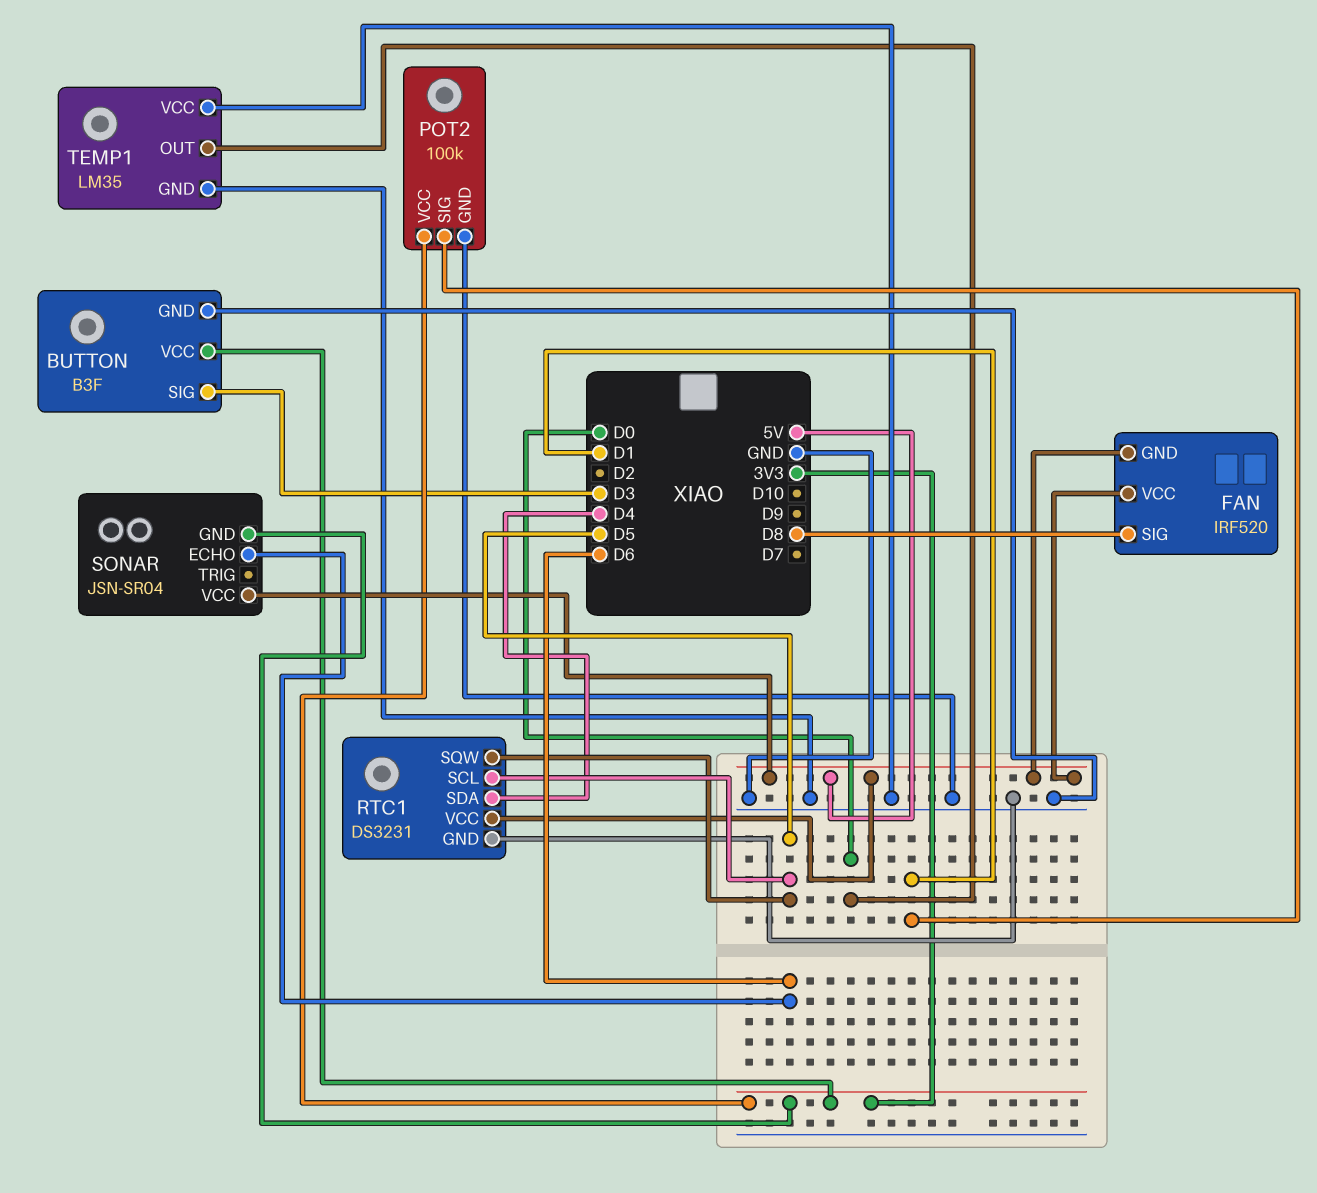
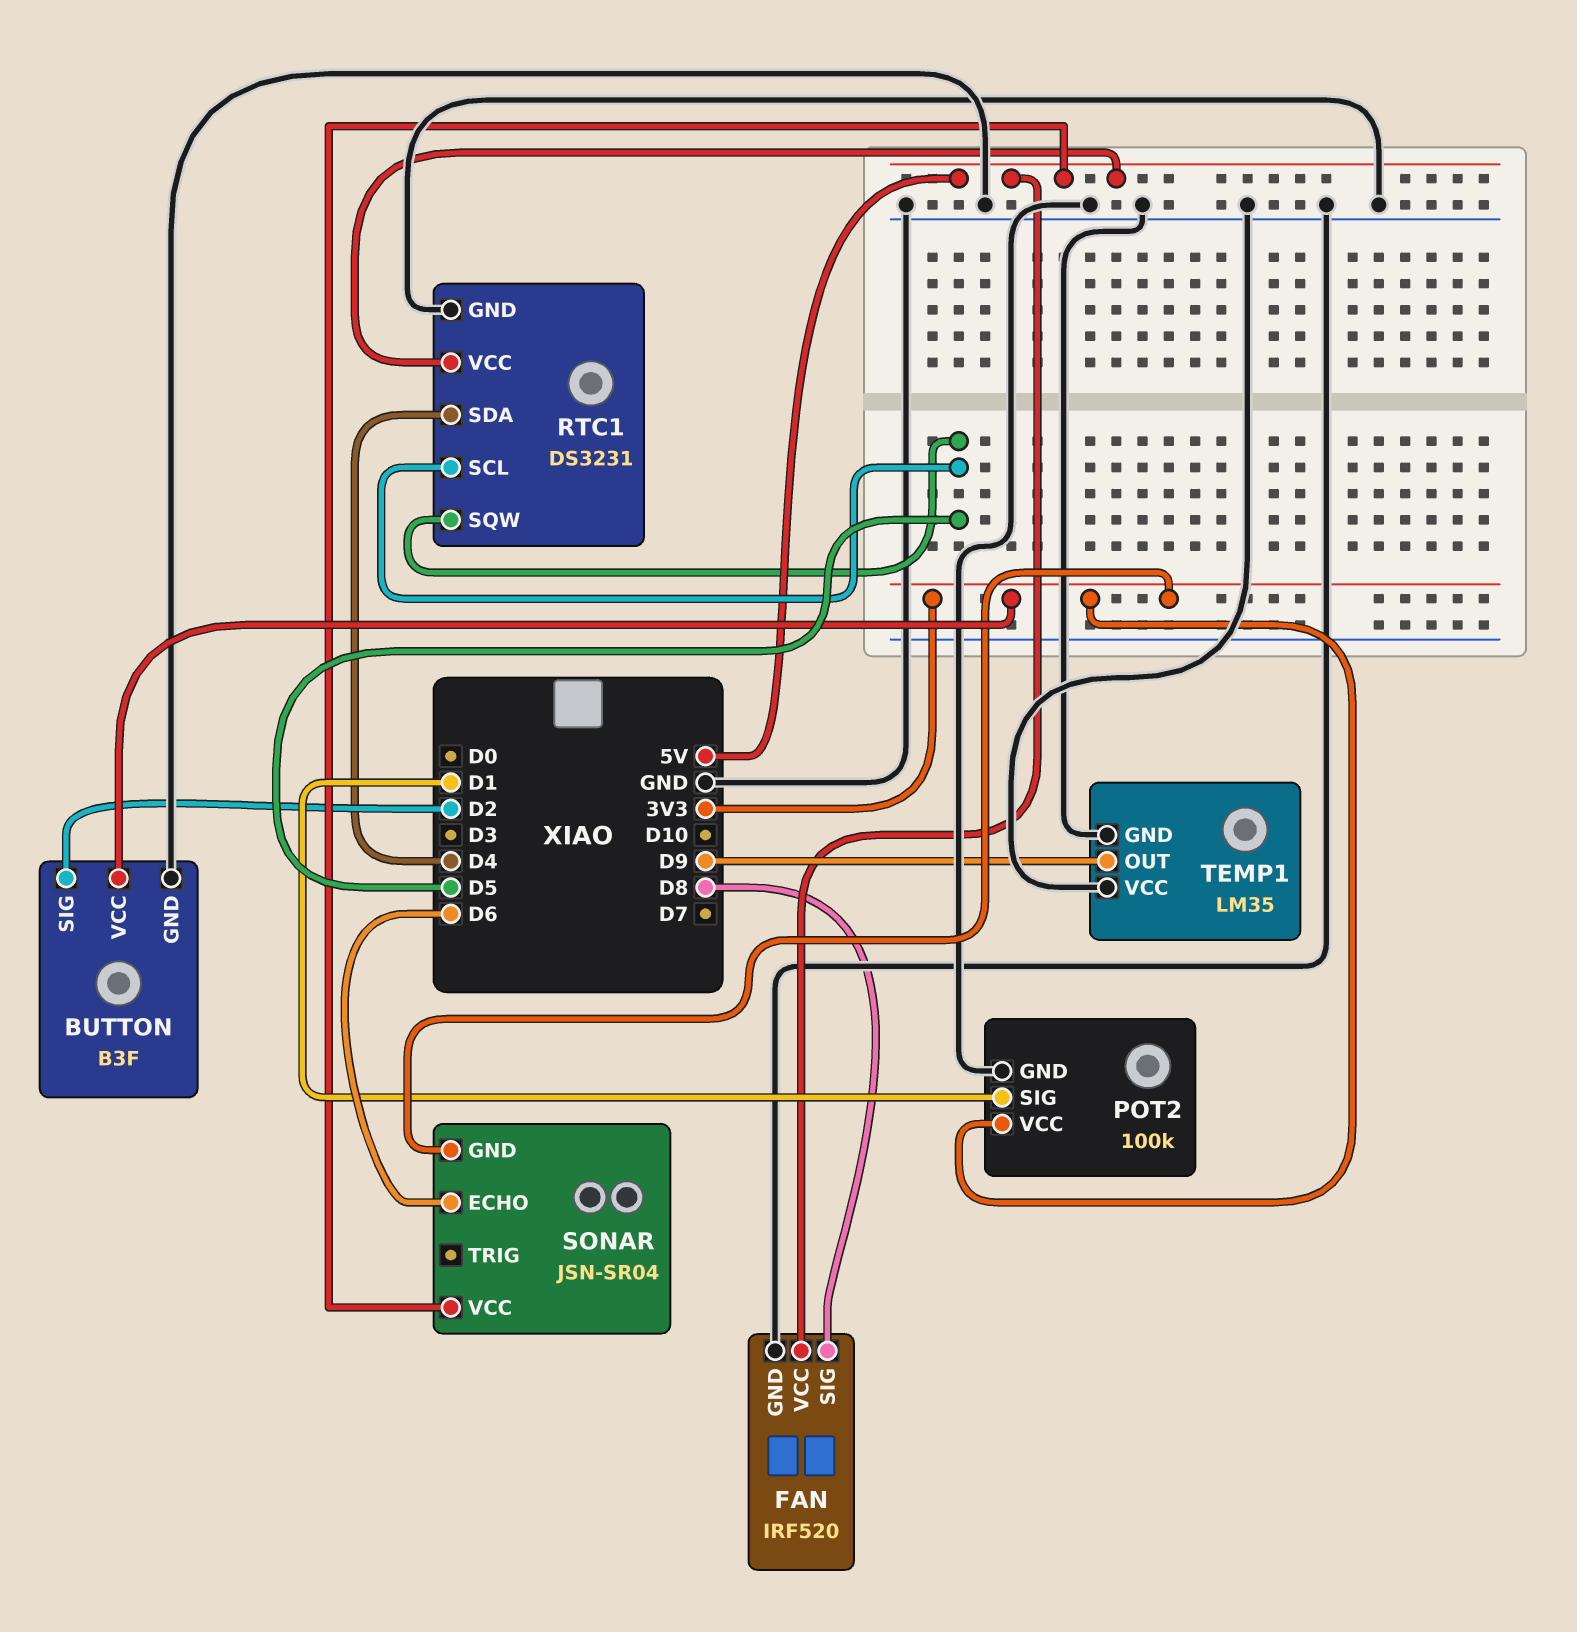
BUTTON pin SIG: D3 -> D2
FAN pin GND: 5V -> GND
TEMP1 pin OUT: D0 -> D9

